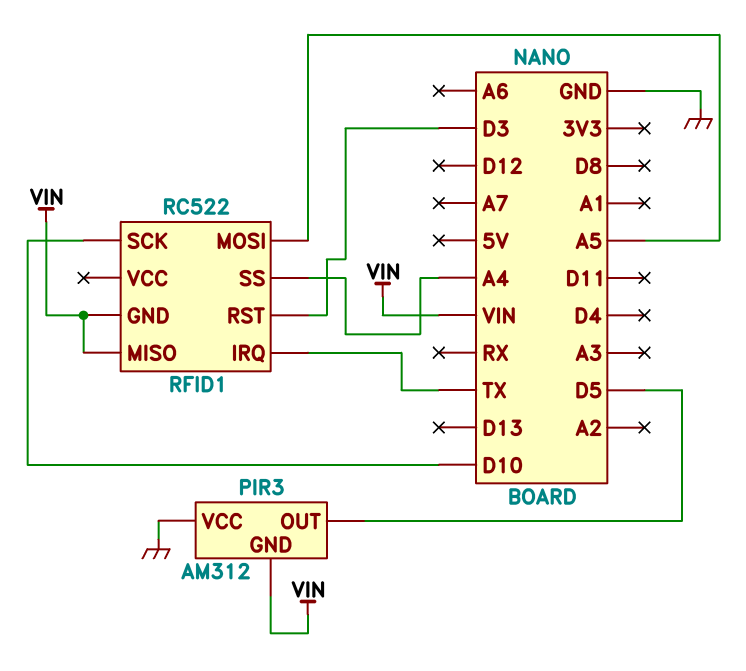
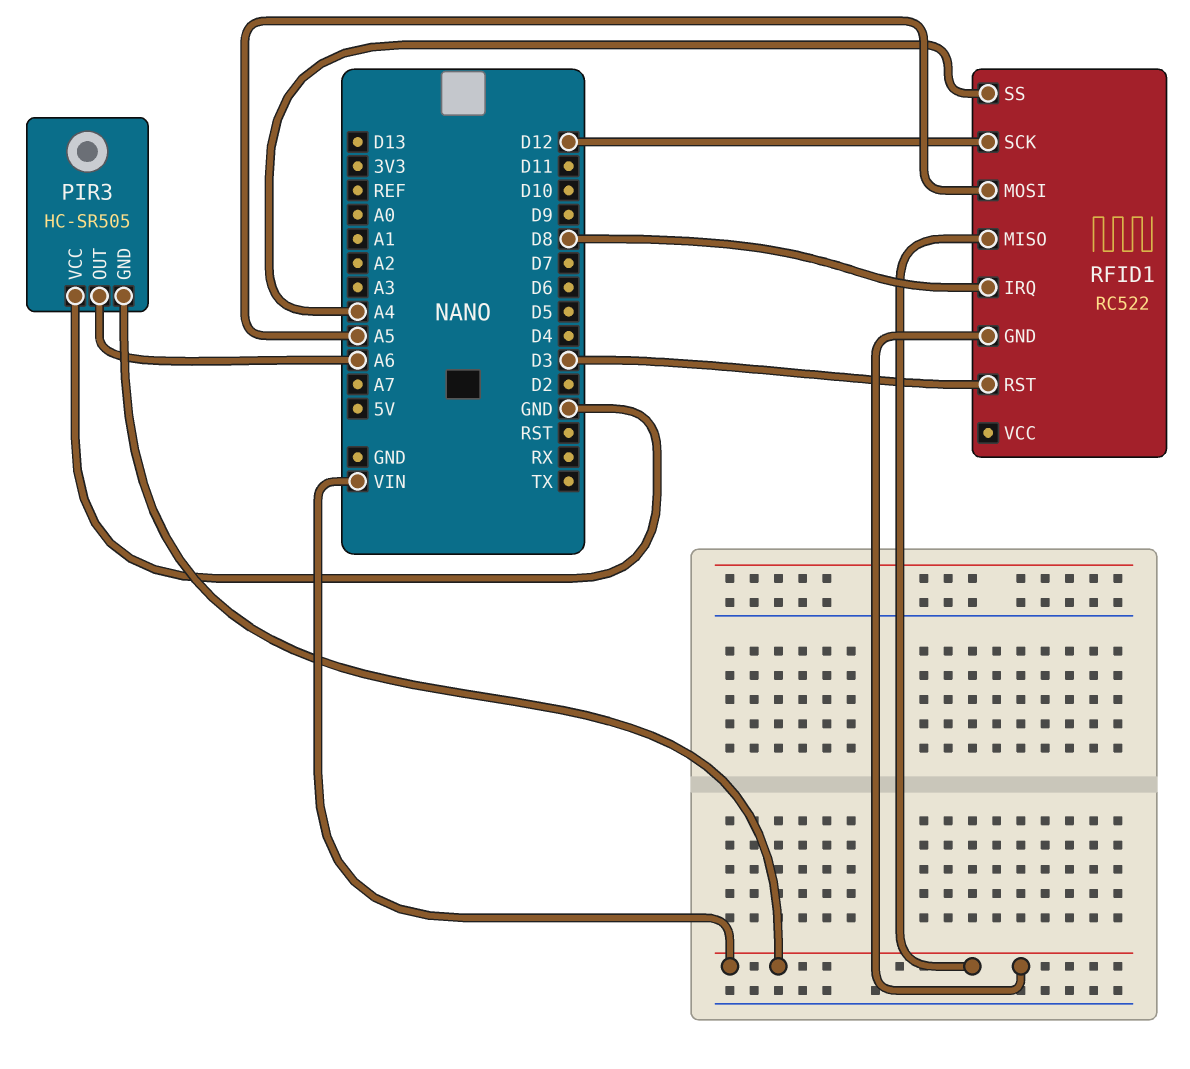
PIR3: AM312 -> HC-SR505
PIR3 pin OUT: D5 -> A6
RFID1 pin IRQ: TX -> D8
RFID1 pin SCK: D10 -> D12

